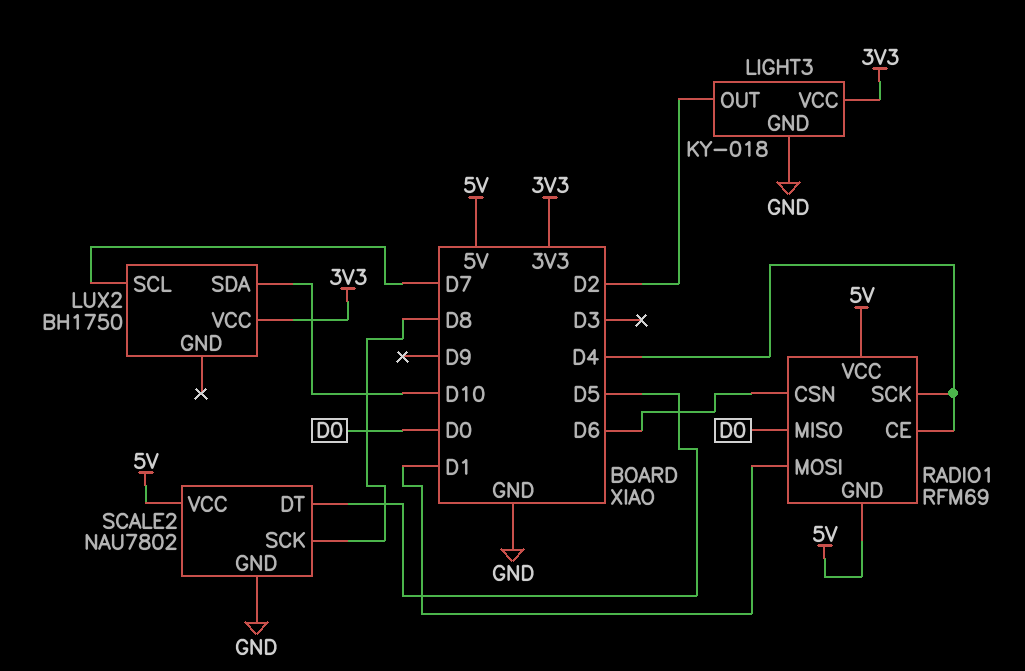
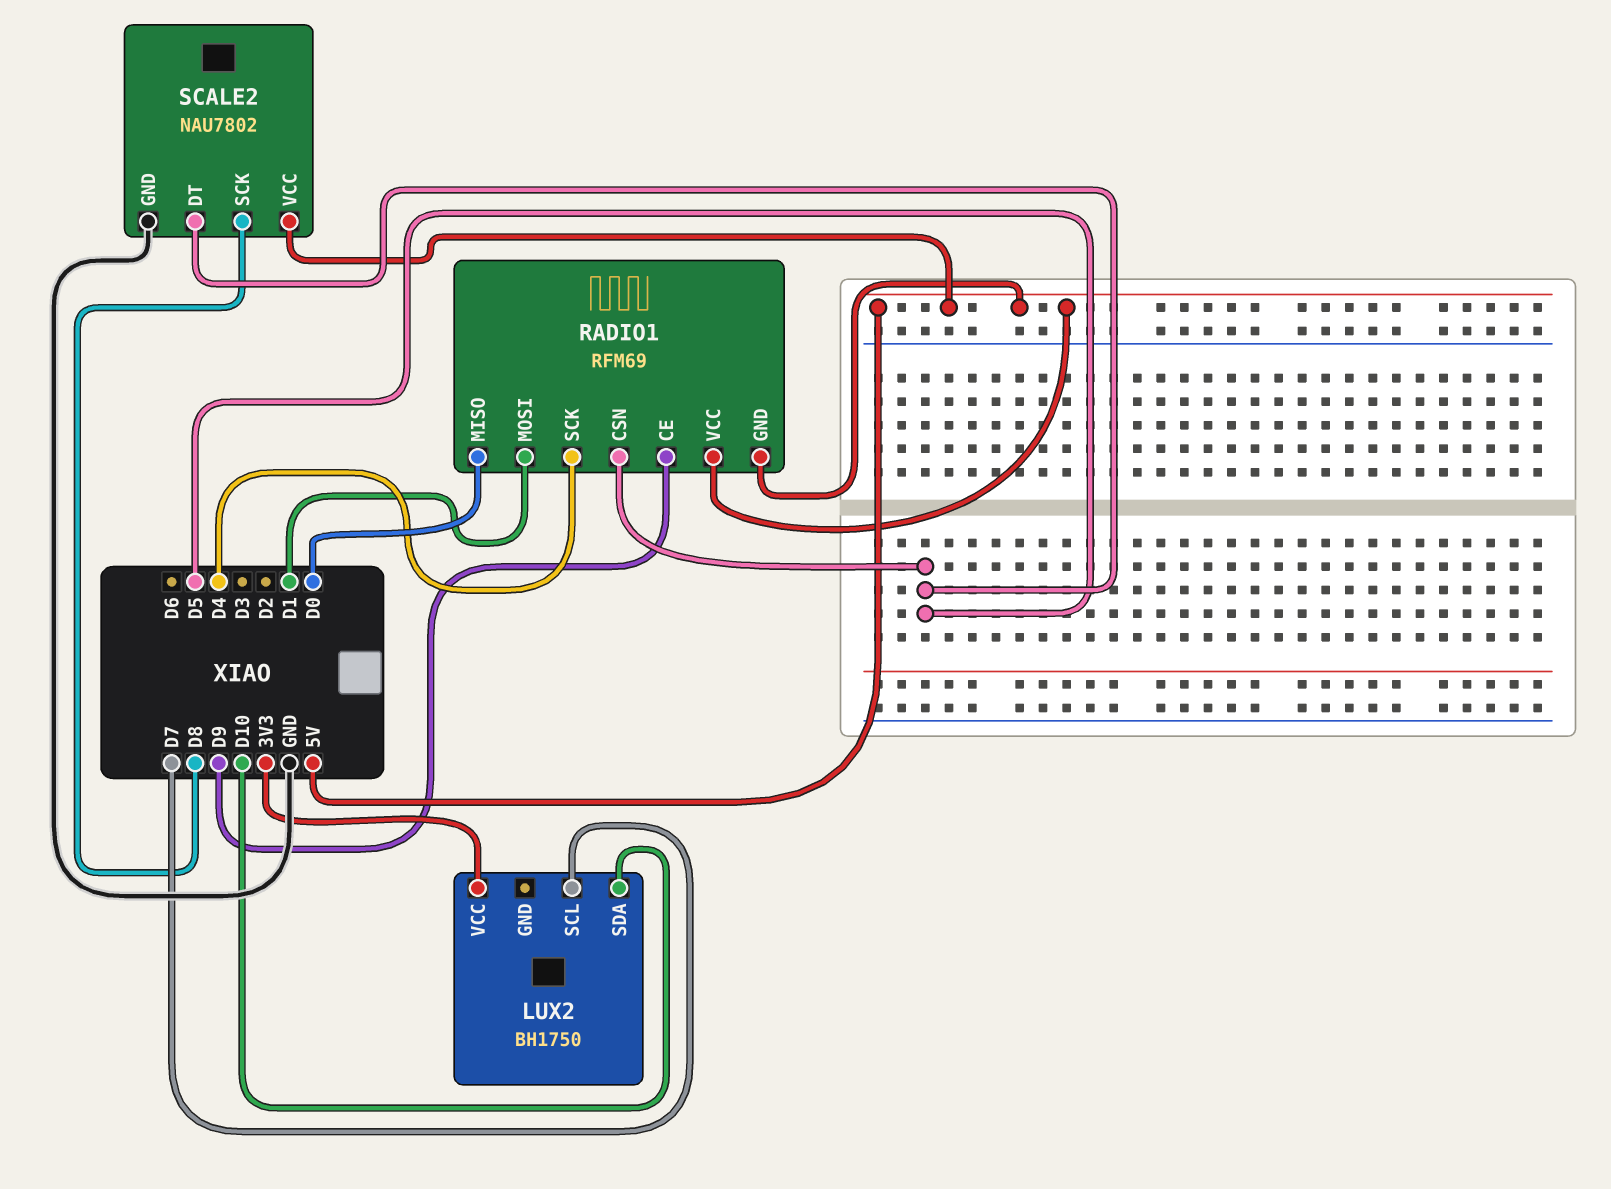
LIGHT3: KY-018 -> none
LIGHT3 pin GND: GND -> none
LIGHT3 pin OUT: D2 -> none
LIGHT3 pin VCC: 3V3 -> none
RADIO1 pin CE: D4 -> D9
RADIO1 pin CSN: D6 -> D5

